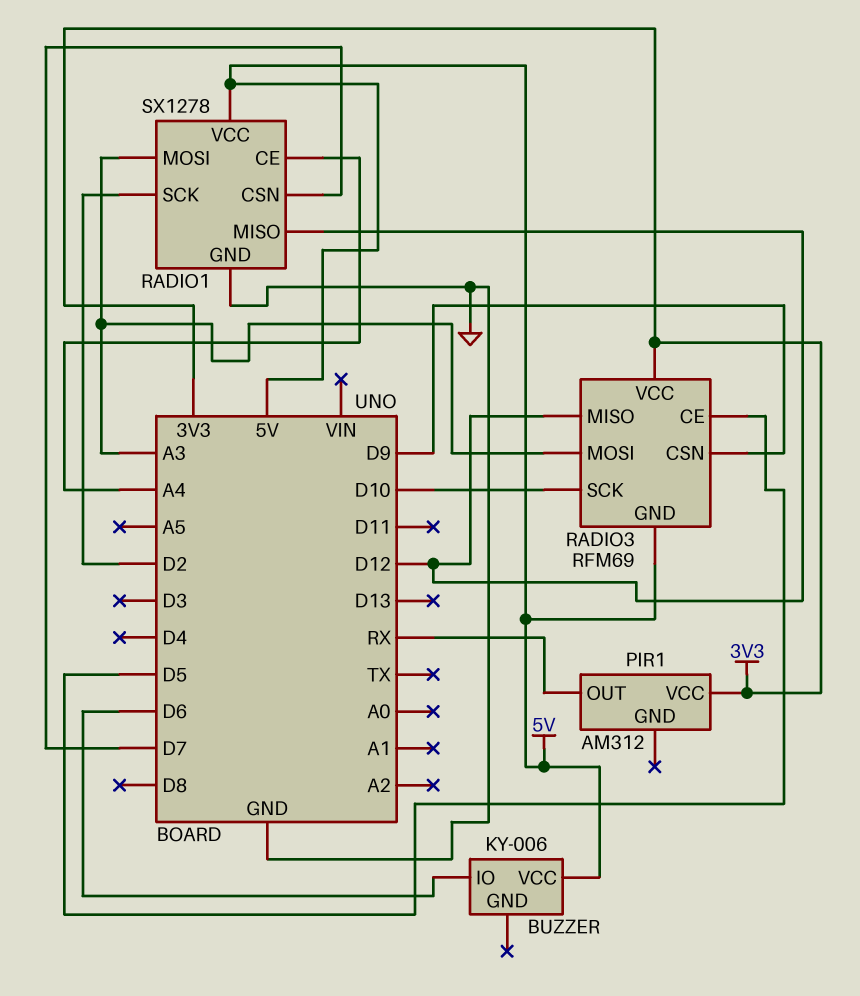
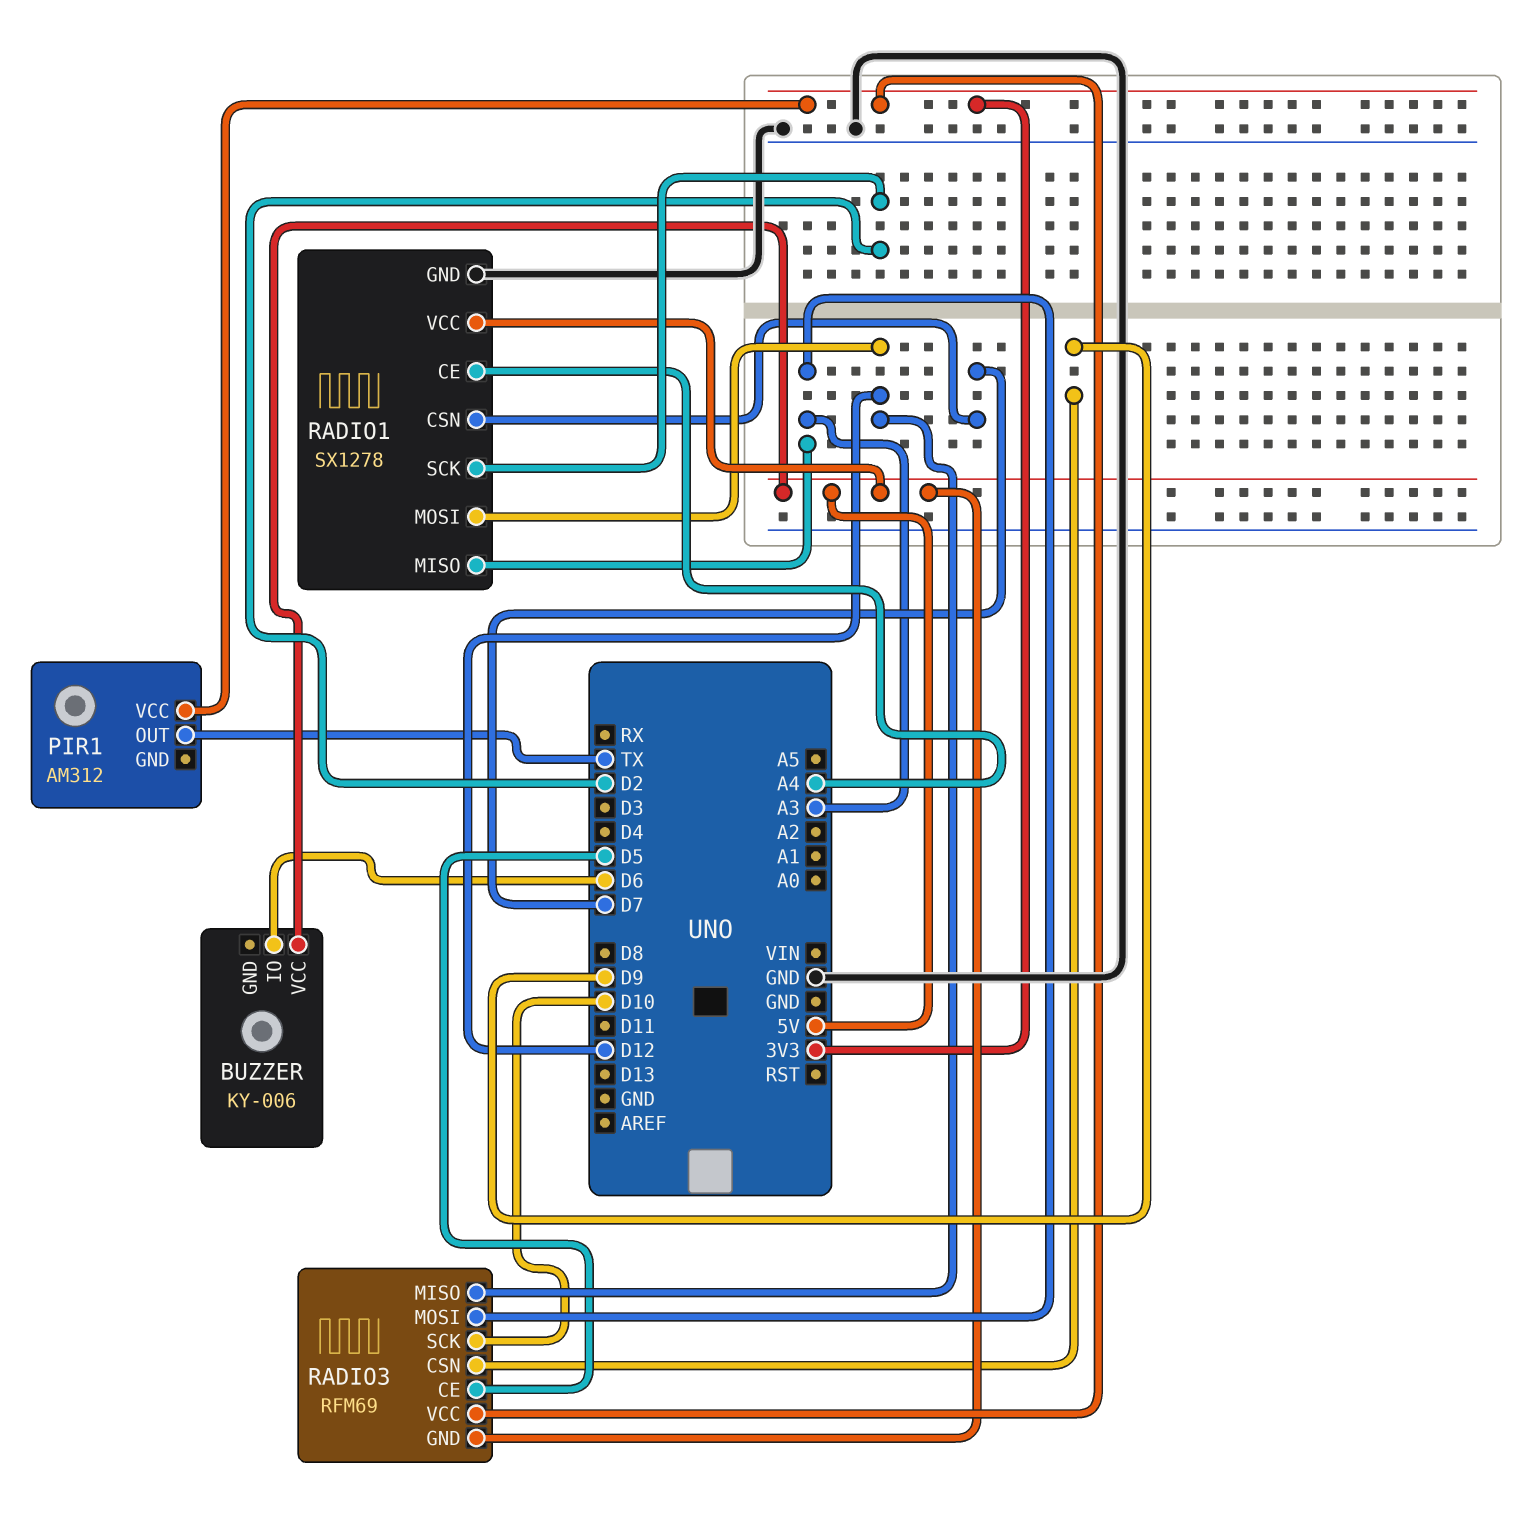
PIR1 pin OUT: RX -> TX
RADIO1 pin MISO: D12 -> A3
RADIO1 pin MOSI: A3 -> D12

